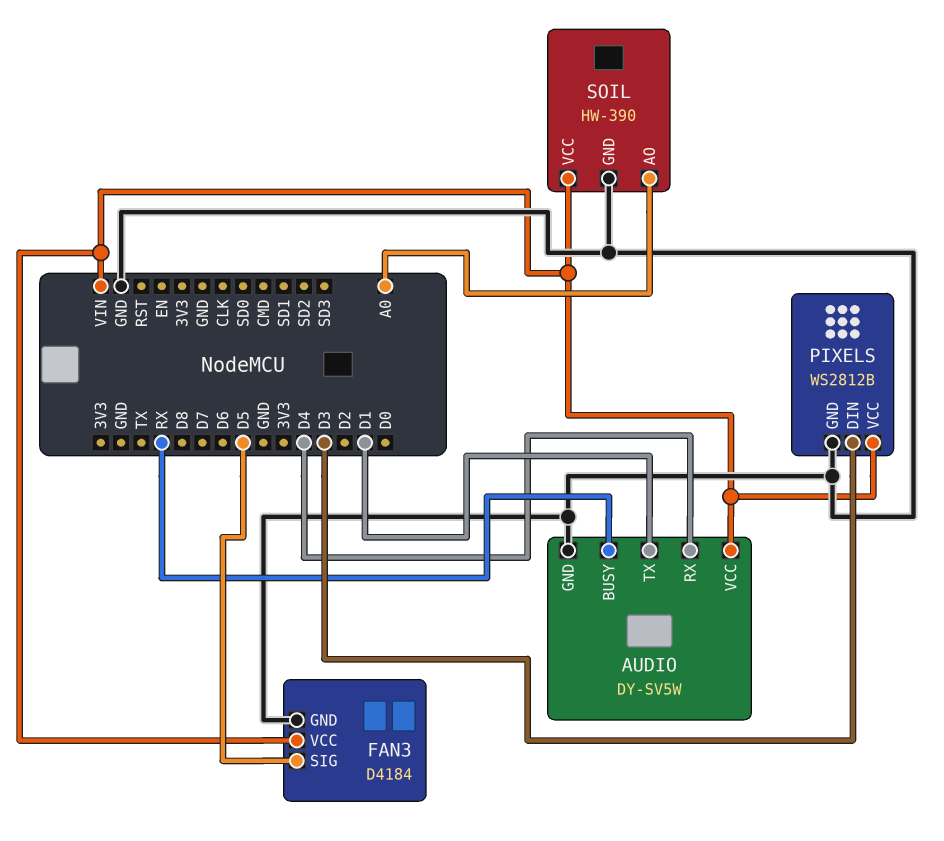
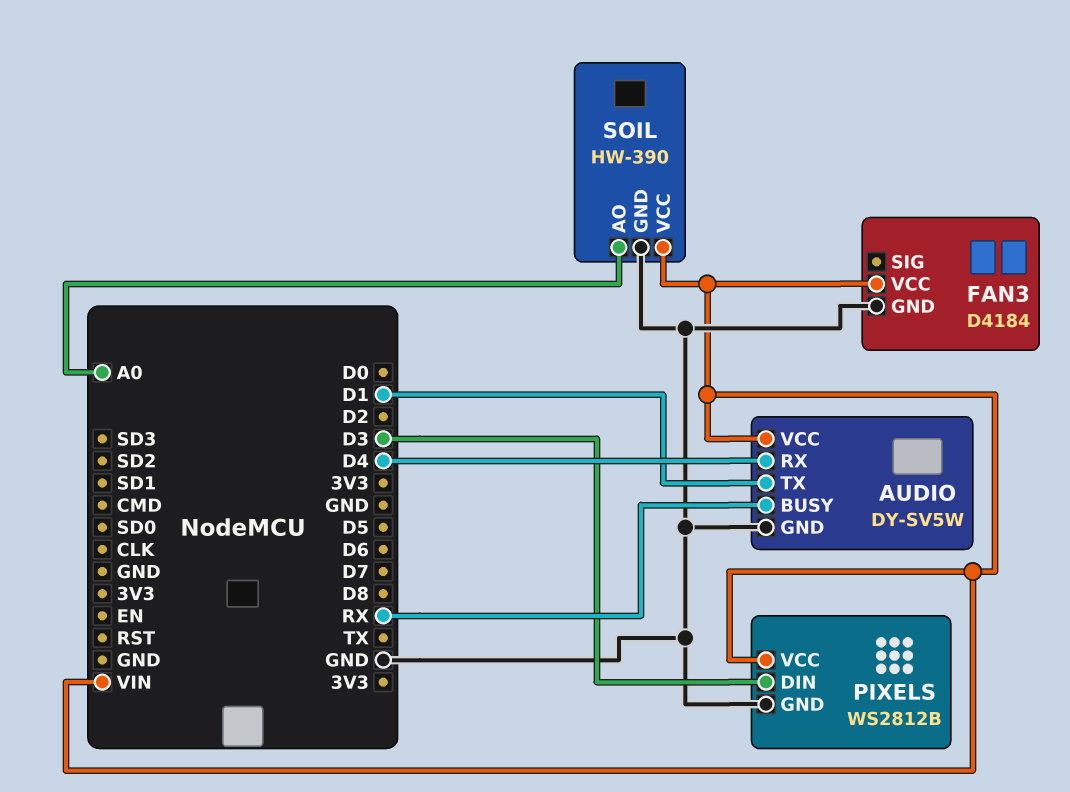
FAN3 pin SIG: D5 -> none

